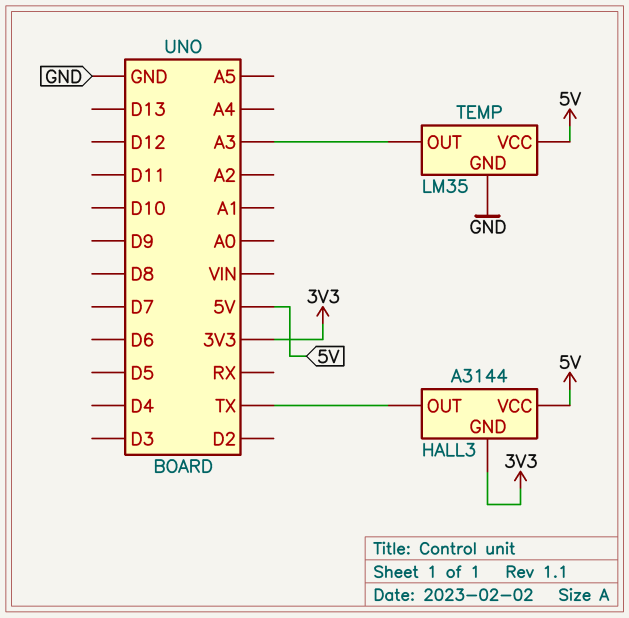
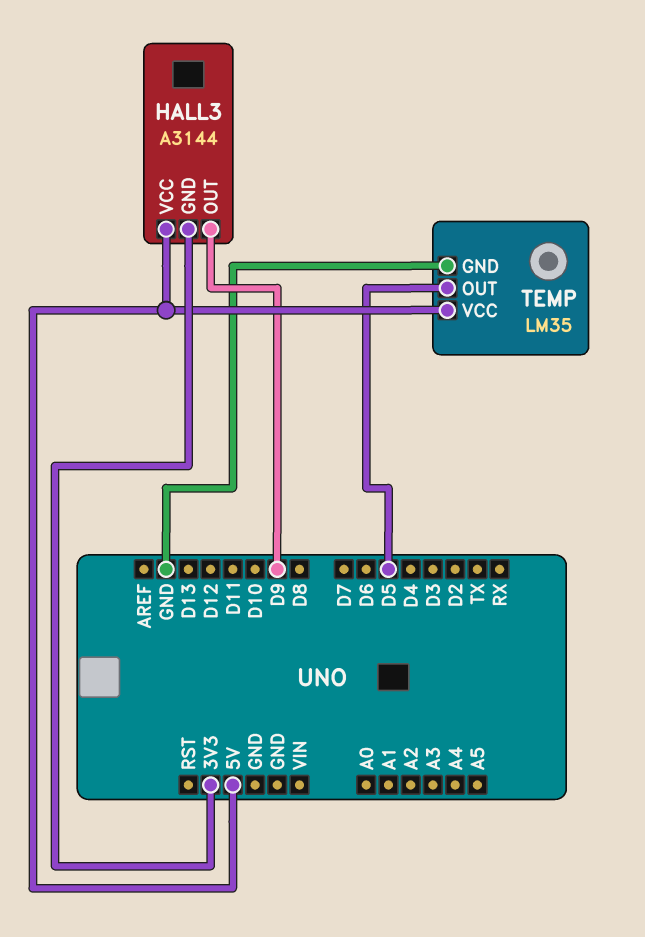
HALL3 pin OUT: TX -> D9
TEMP pin OUT: A3 -> D5

